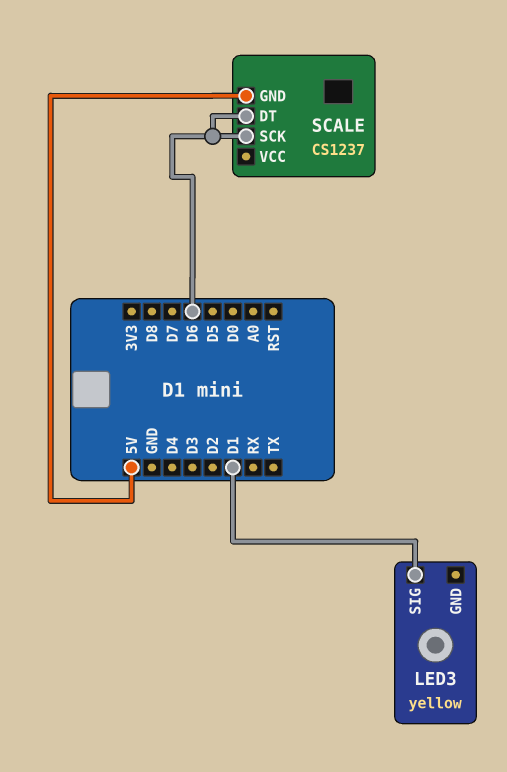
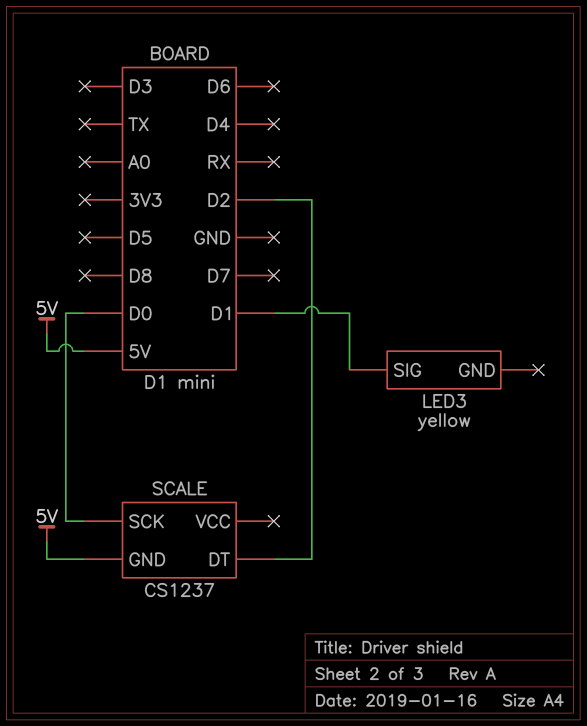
SCALE pin DT: D6 -> D2
SCALE pin SCK: D6 -> D0

